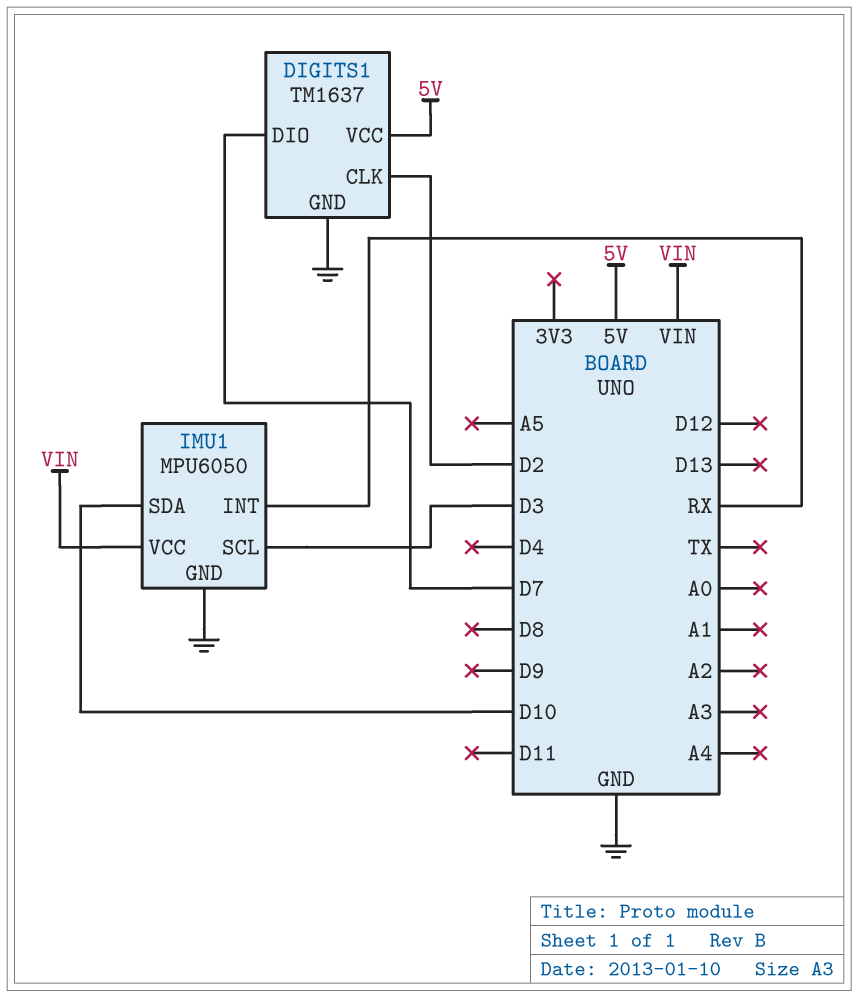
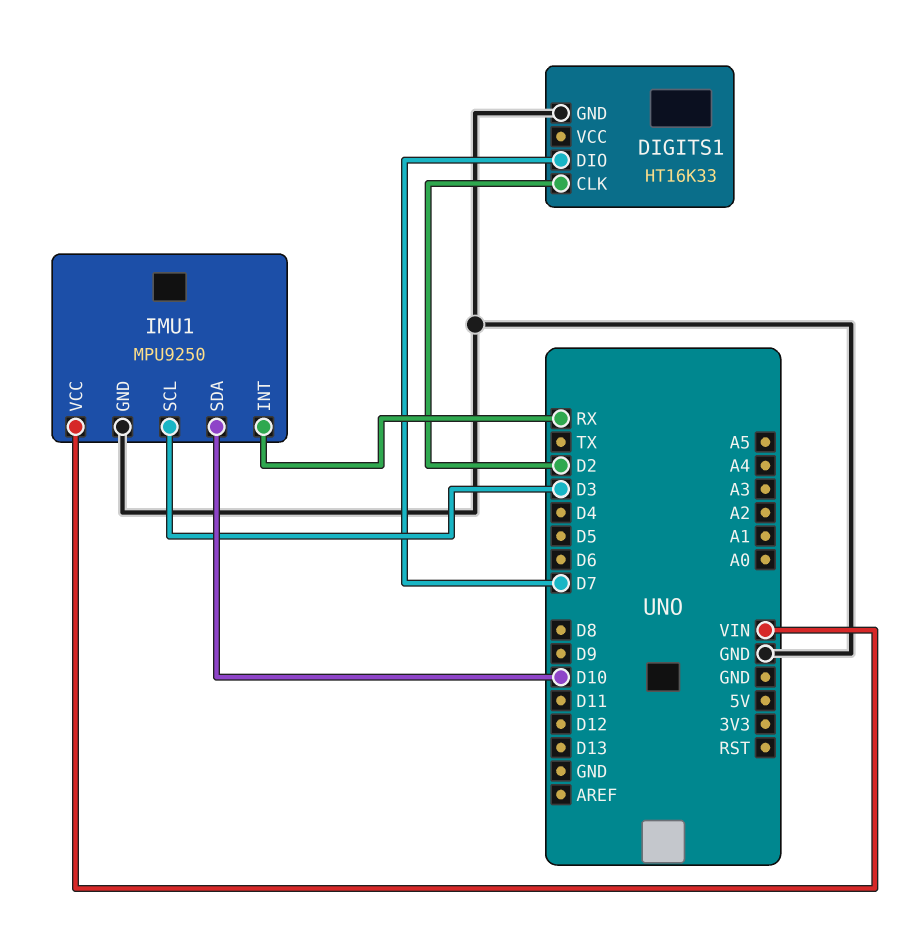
DIGITS1: TM1637 -> HT16K33
DIGITS1 pin VCC: 5V -> none
IMU1: MPU6050 -> MPU9250

